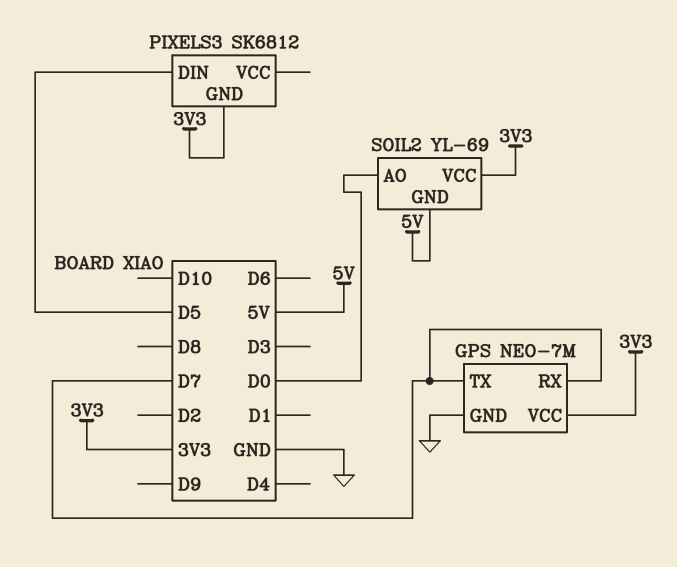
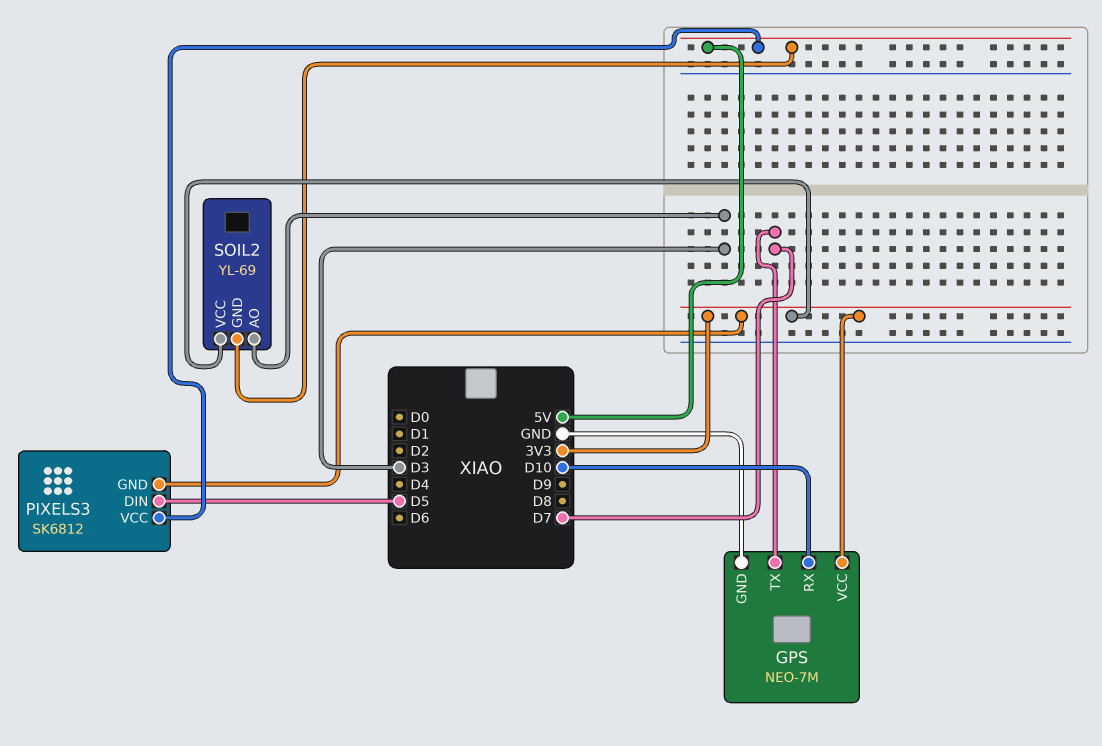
GPS pin RX: D7 -> D10
PIXELS3 pin VCC: none -> 5V
SOIL2 pin AO: D0 -> D3

